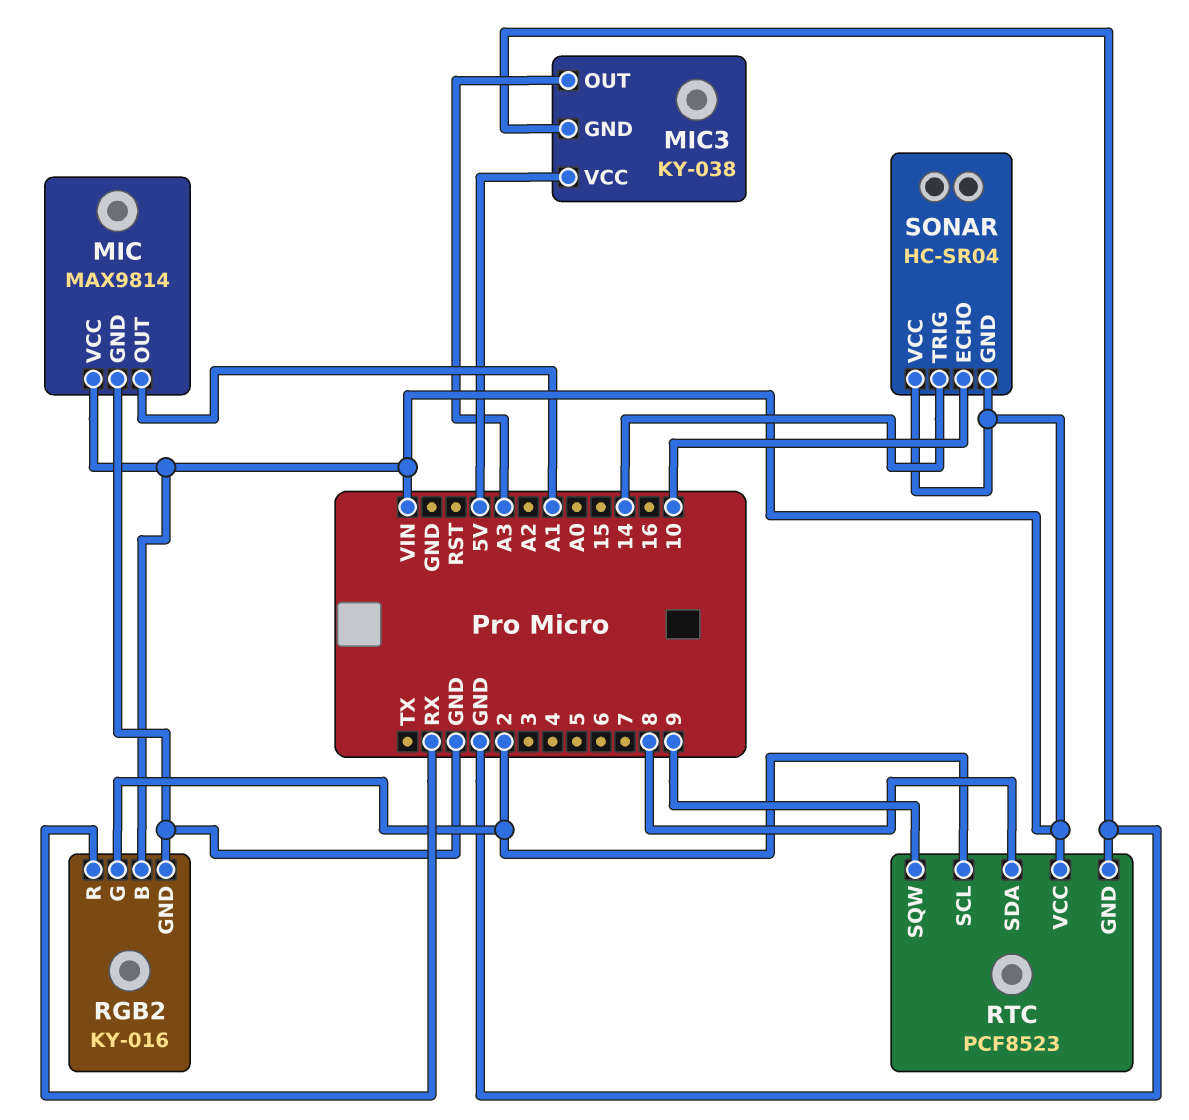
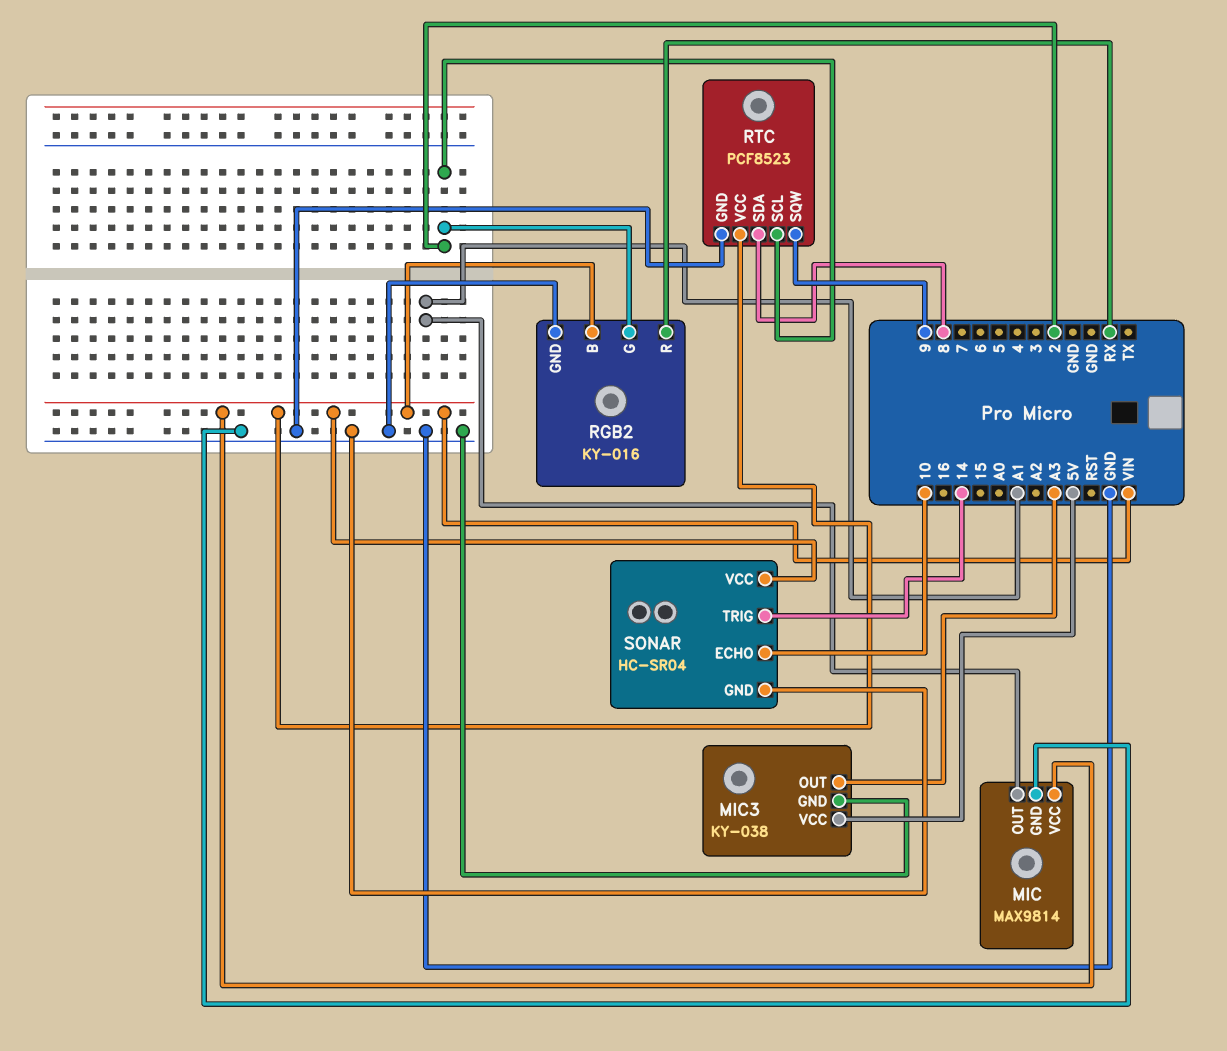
SONAR pin GND: VIN -> GND

